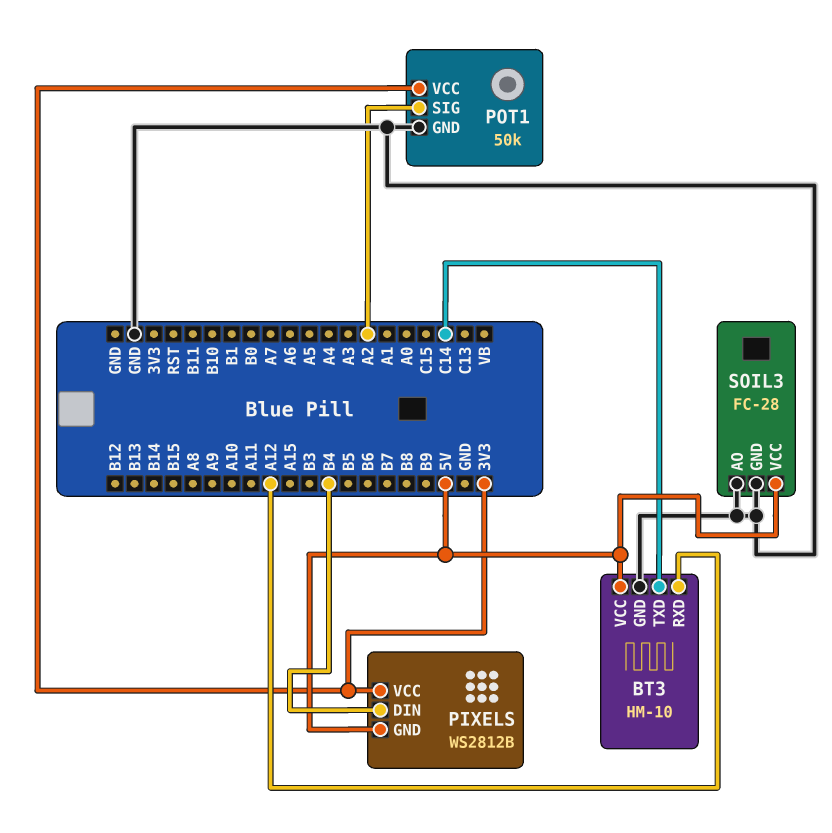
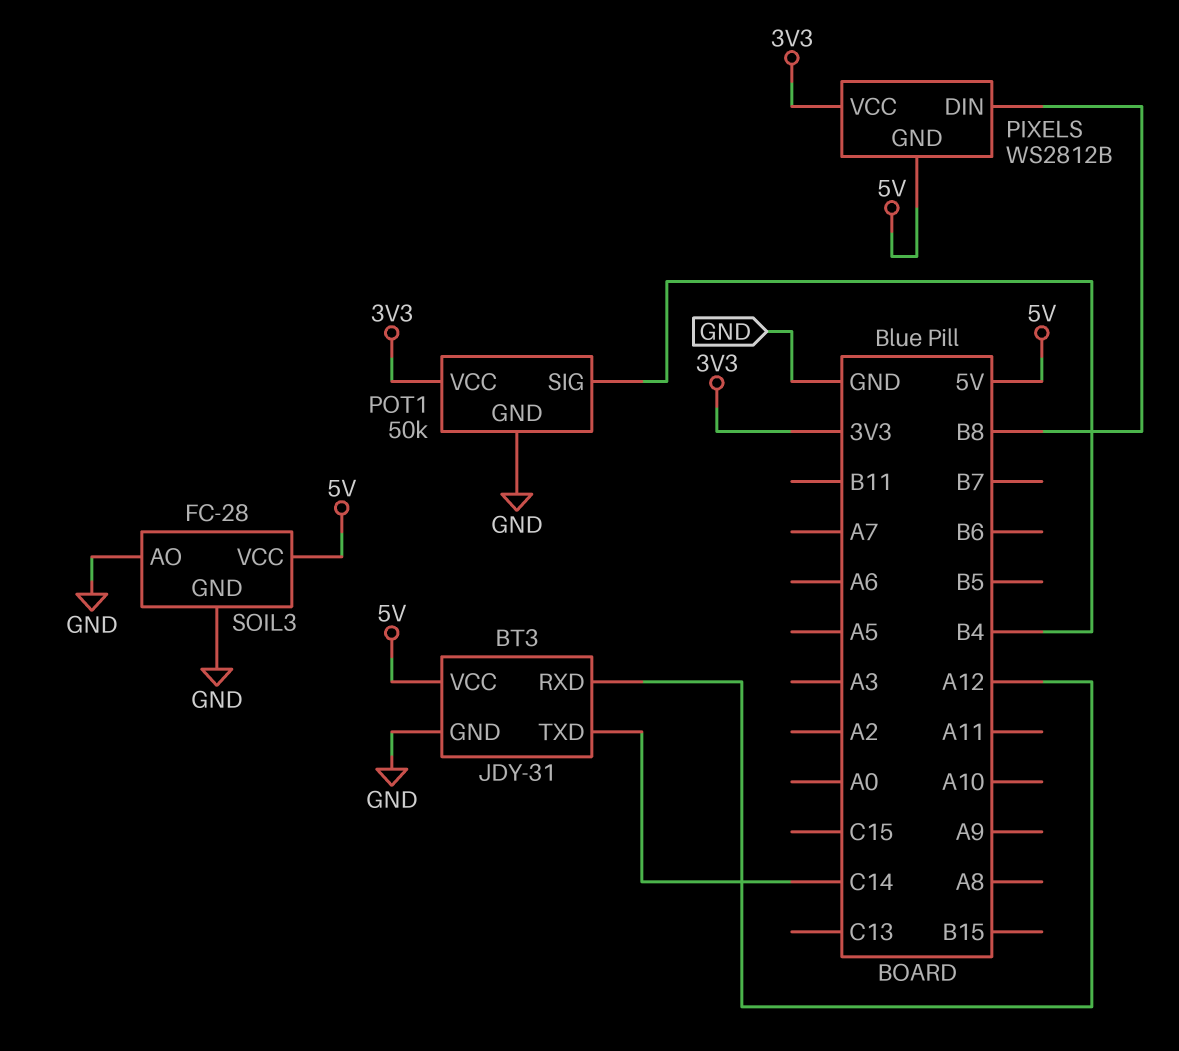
BT3: HM-10 -> JDY-31
PIXELS pin DIN: B4 -> B8
POT1 pin SIG: A2 -> B4

